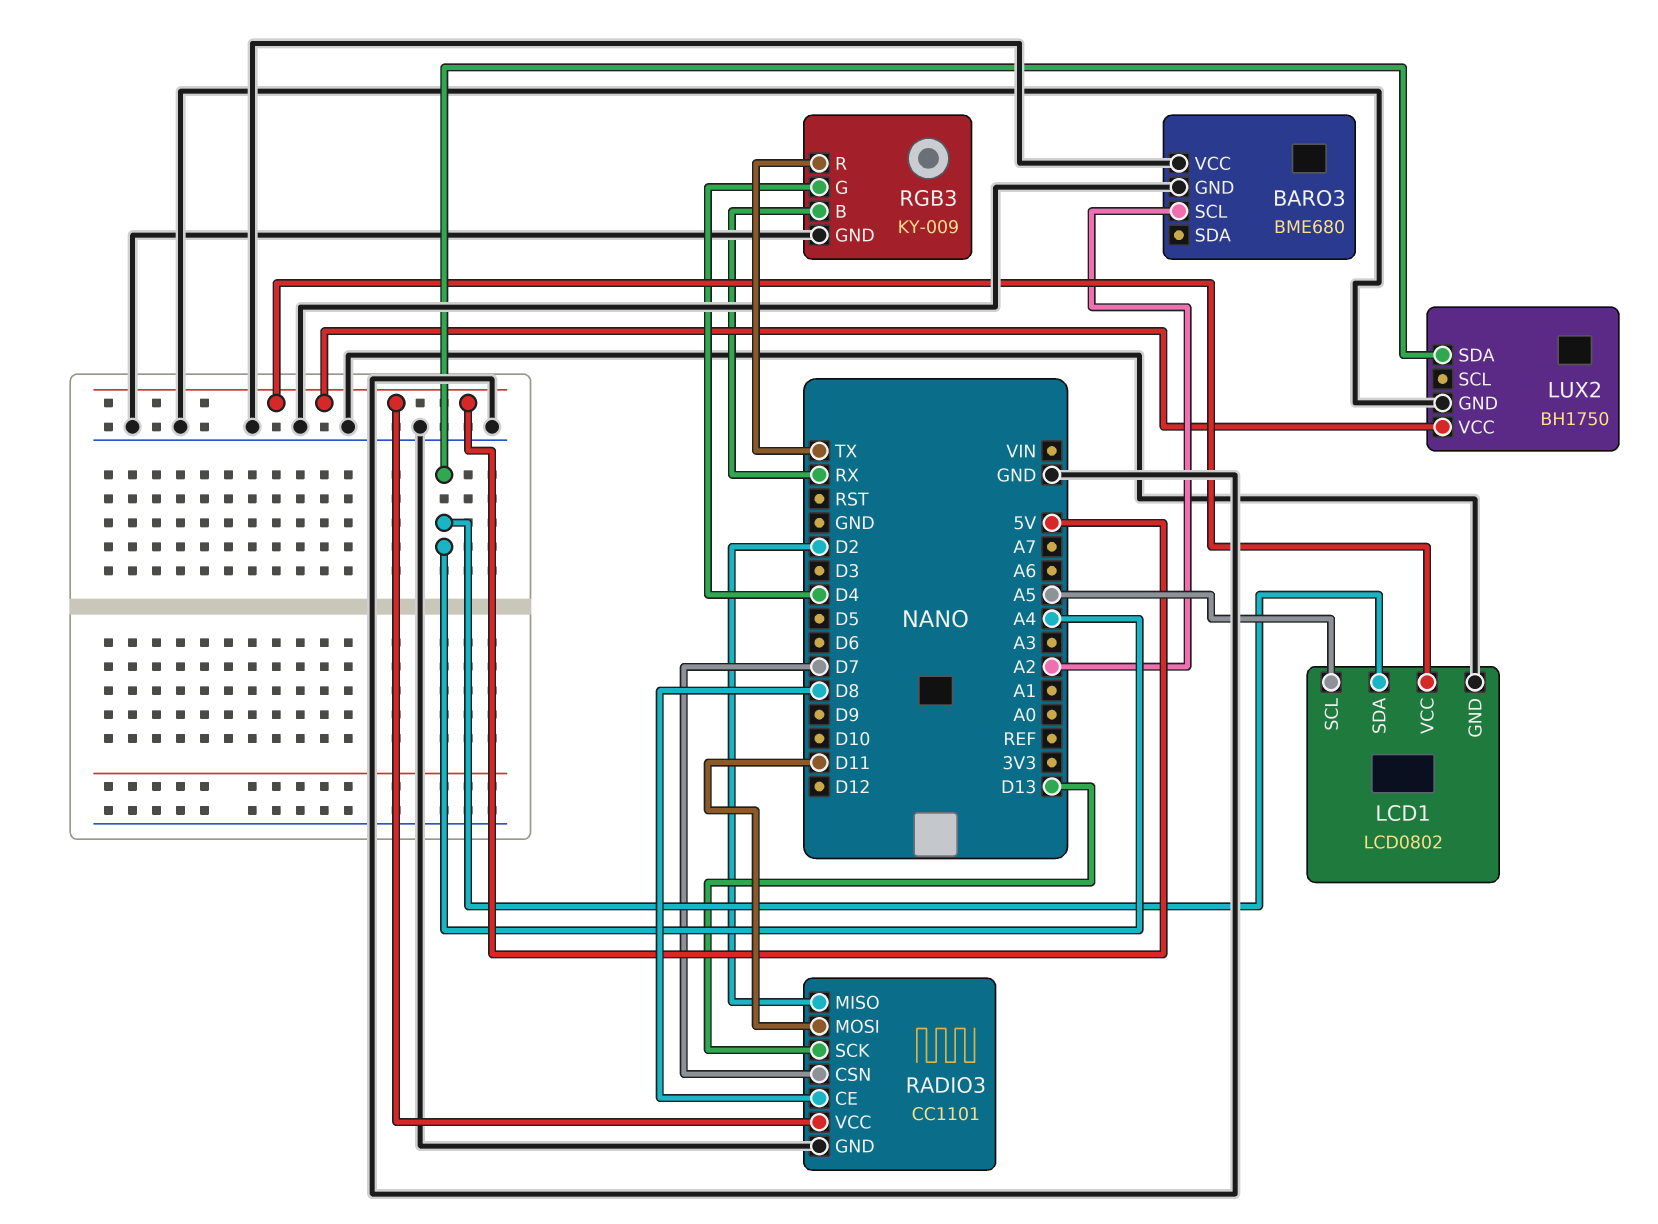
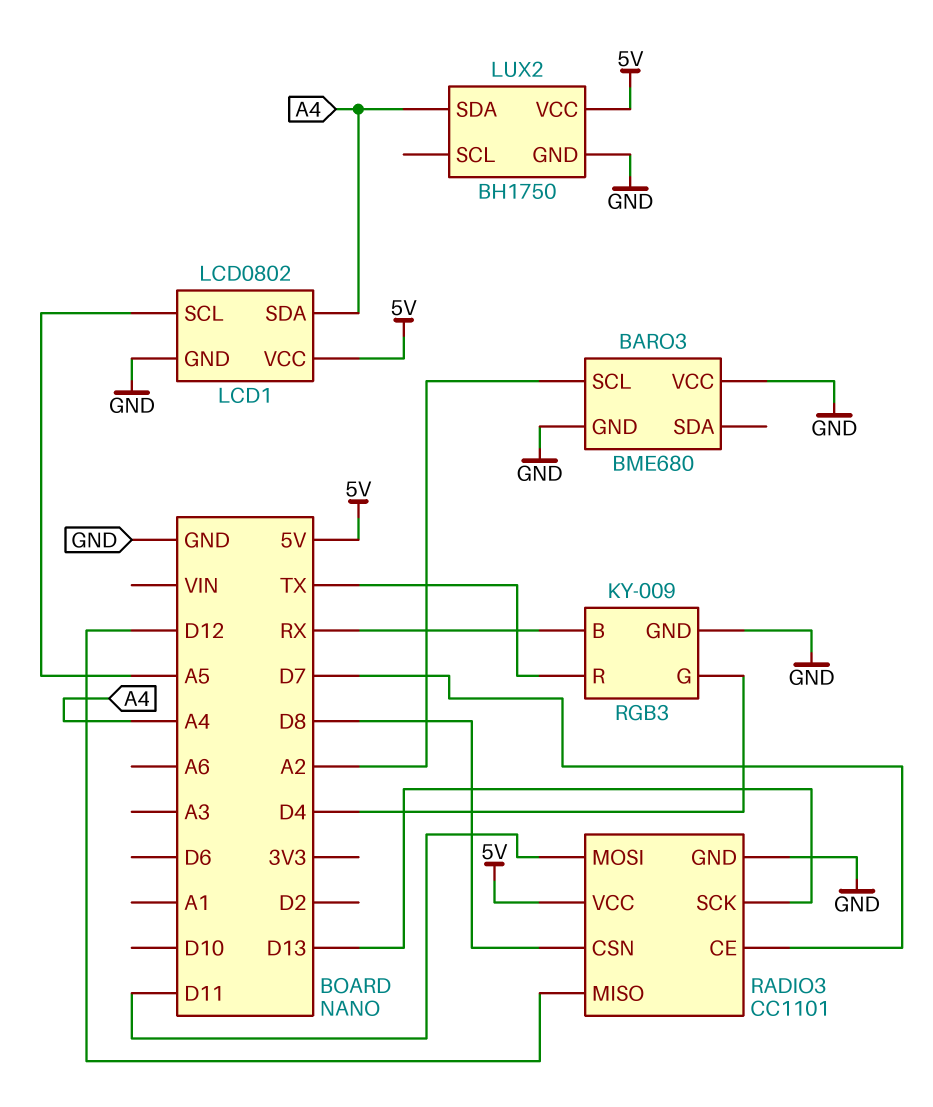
RADIO3 pin CE: D8 -> D7
RADIO3 pin CSN: D7 -> D8
RADIO3 pin MISO: D2 -> D12

